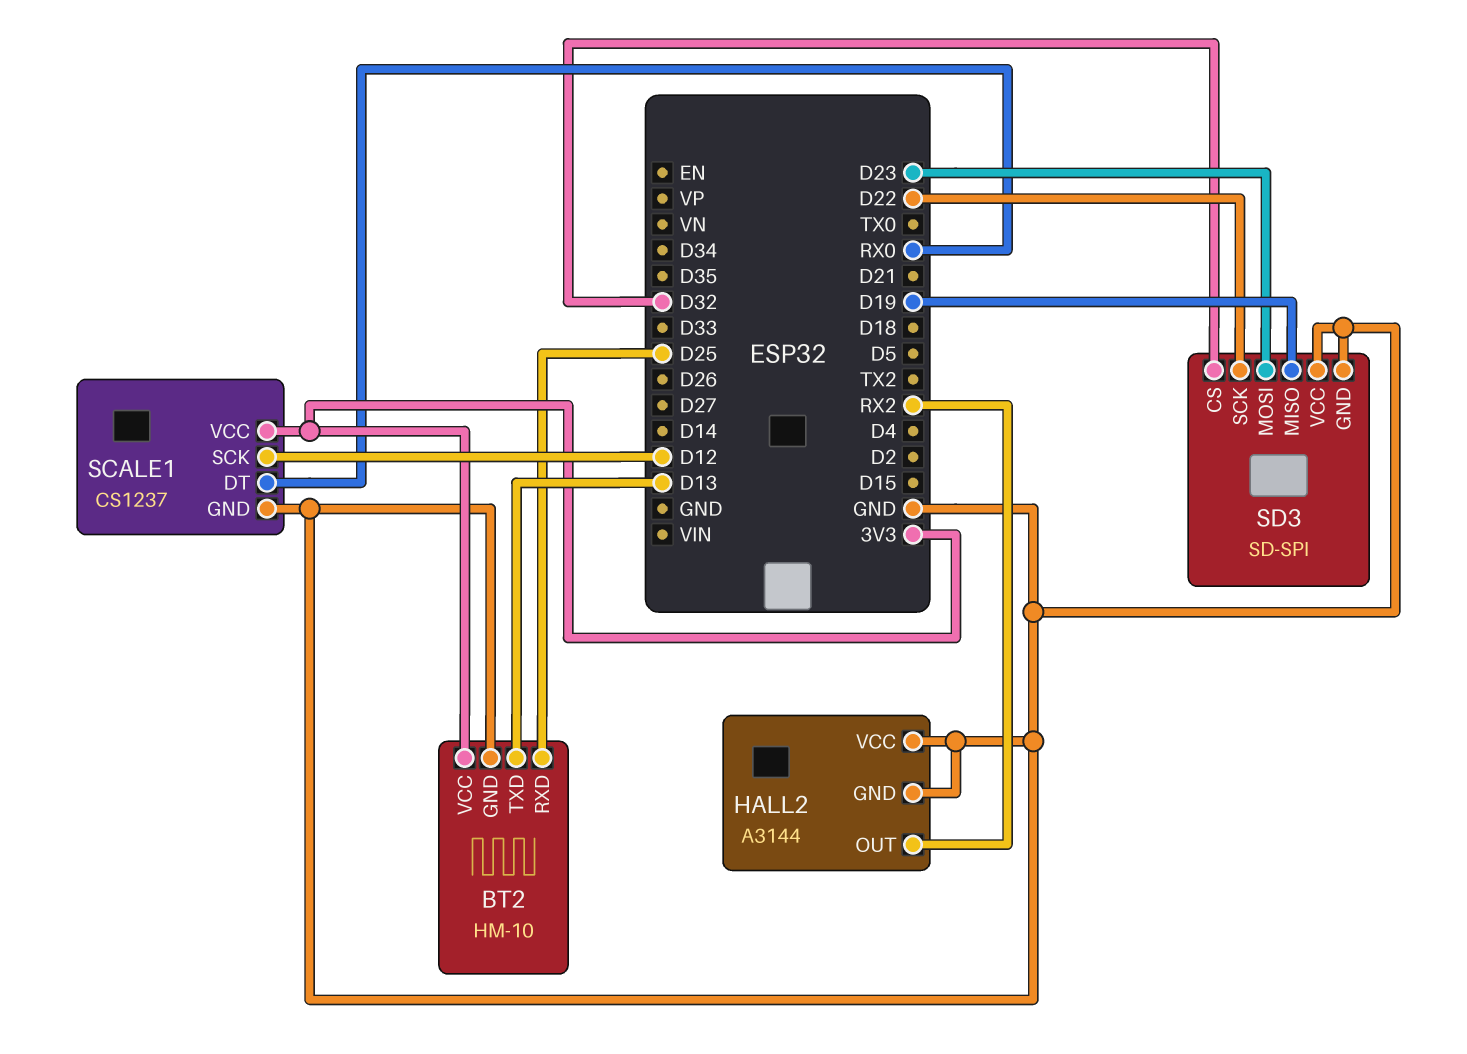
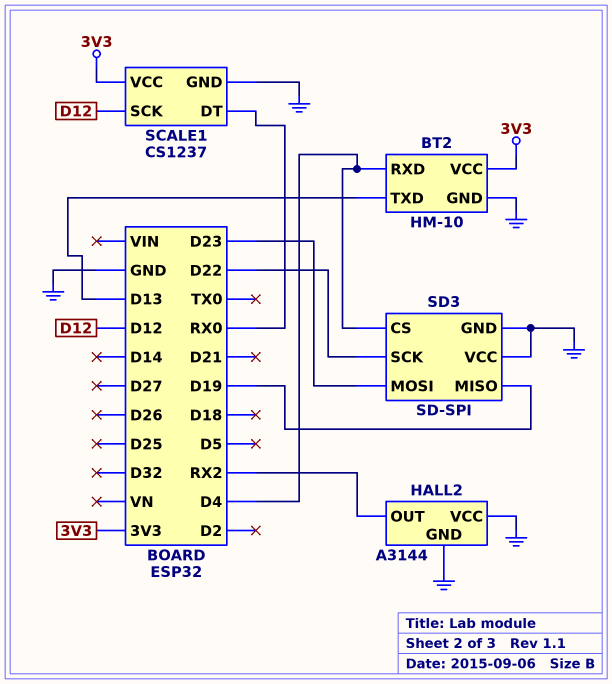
BT2 pin RXD: D25 -> D4
SD3 pin CS: D32 -> D4

